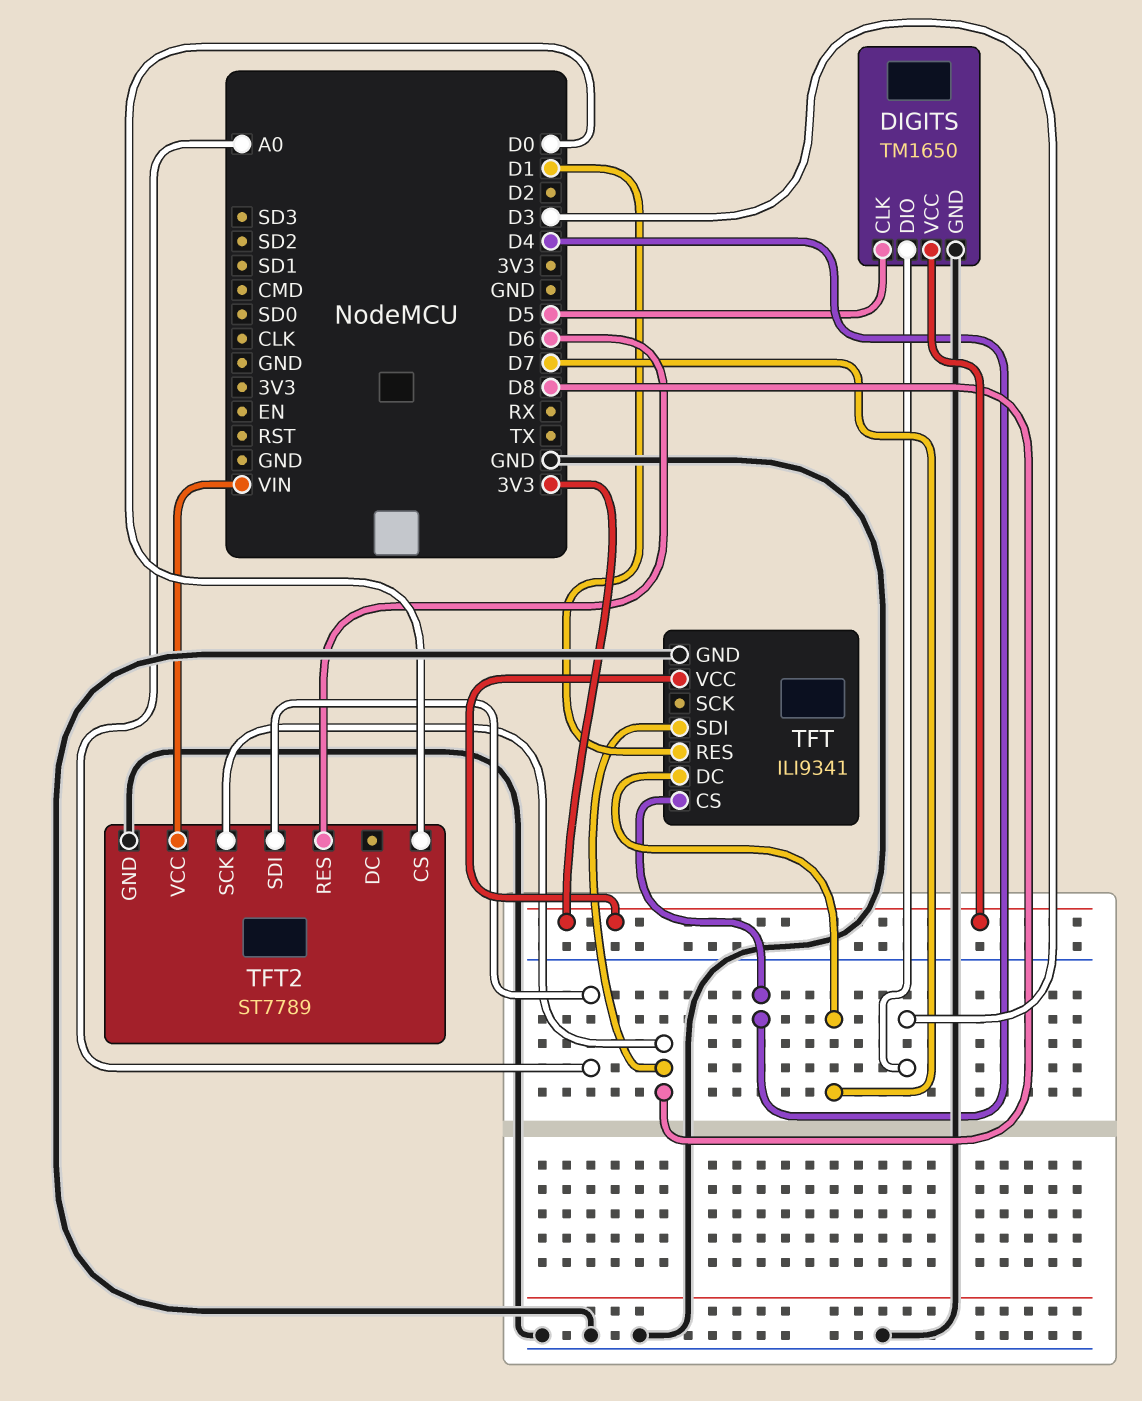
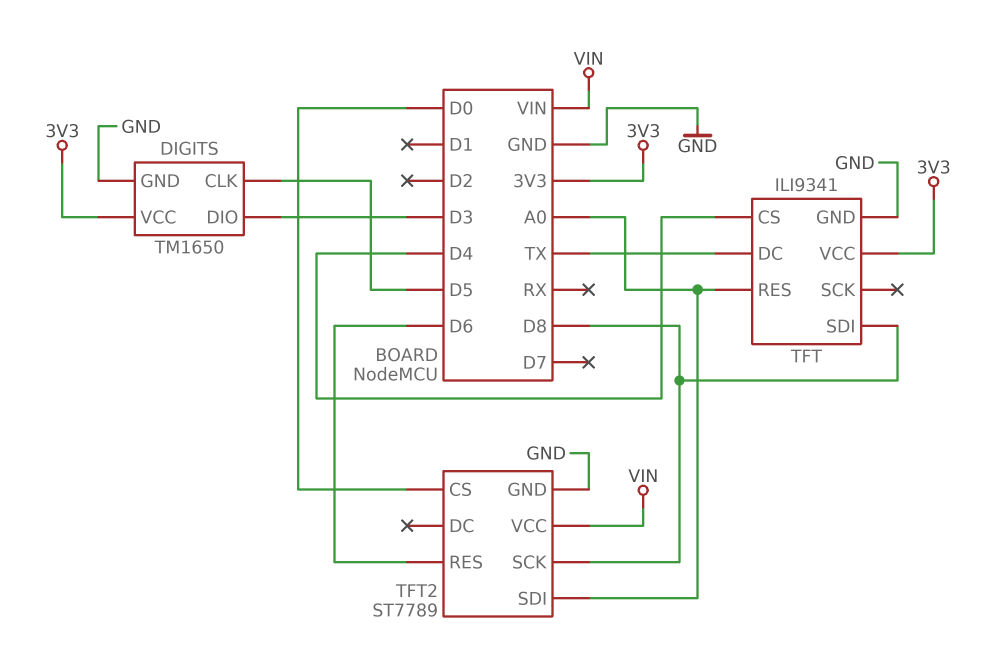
TFT pin DC: D7 -> TX
TFT pin RES: D1 -> A0

